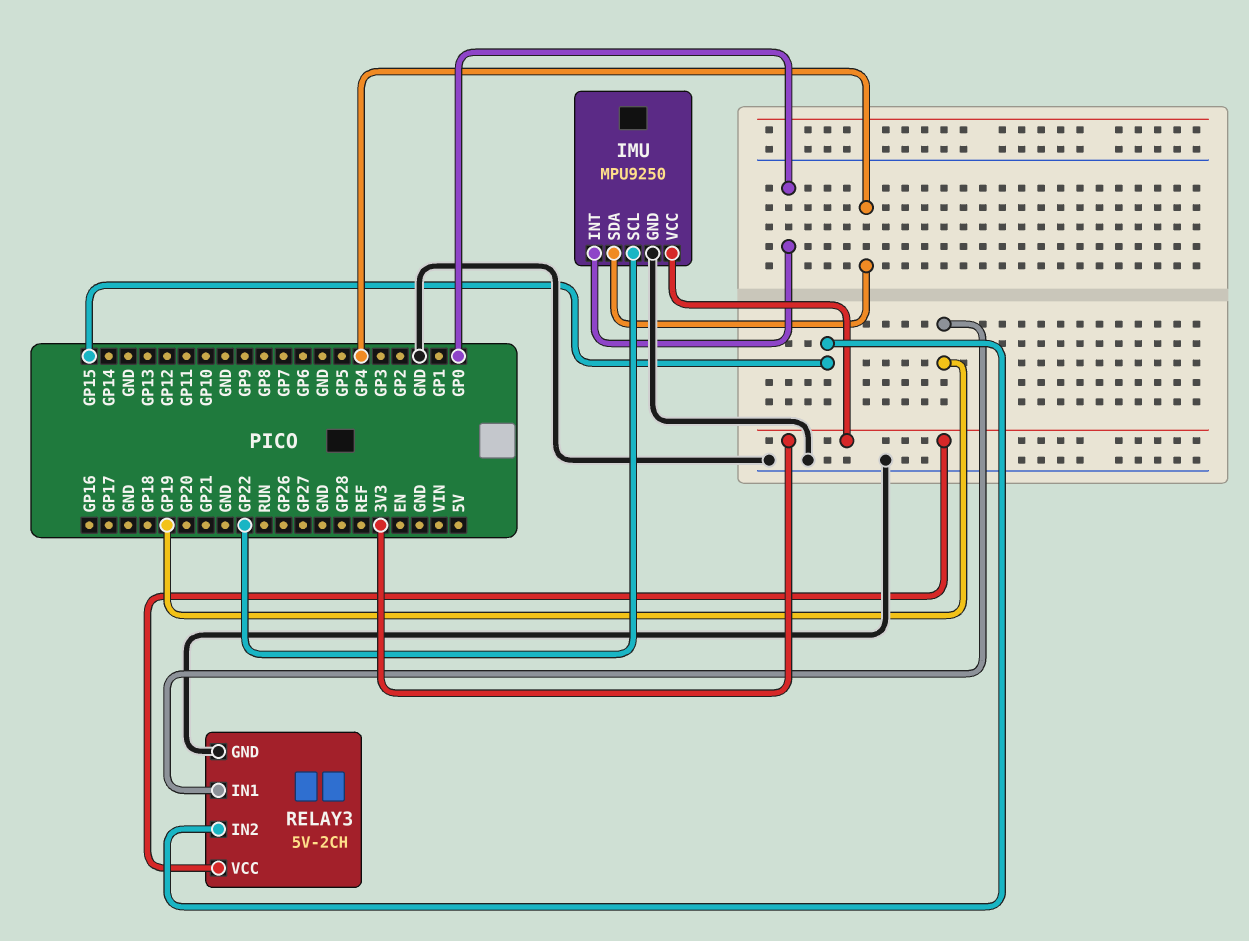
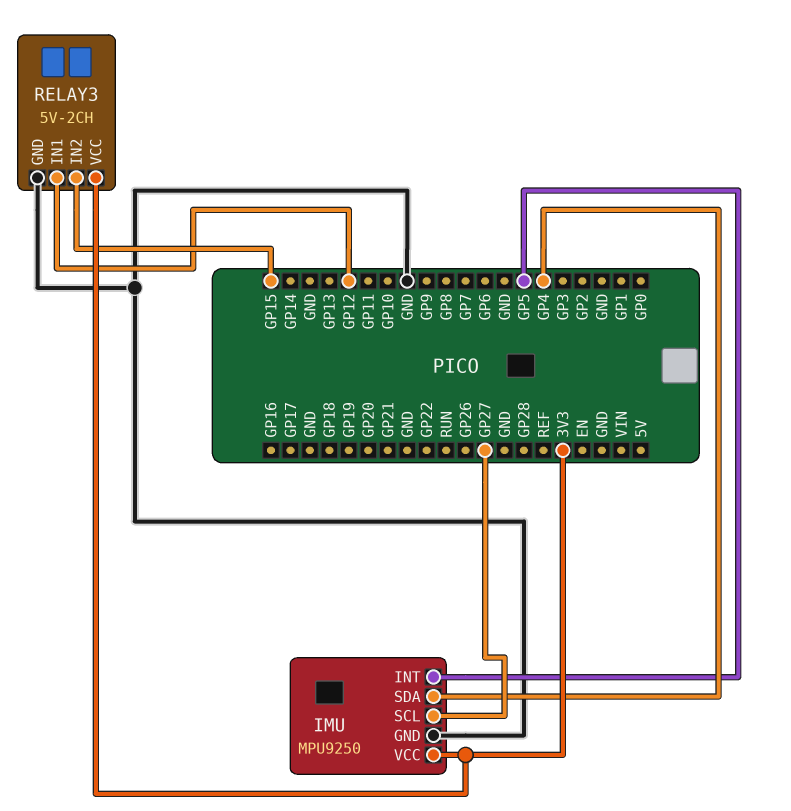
IMU pin INT: GP0 -> GP5
IMU pin SCL: GP22 -> GP27
RELAY3 pin IN1: GP19 -> GP12

